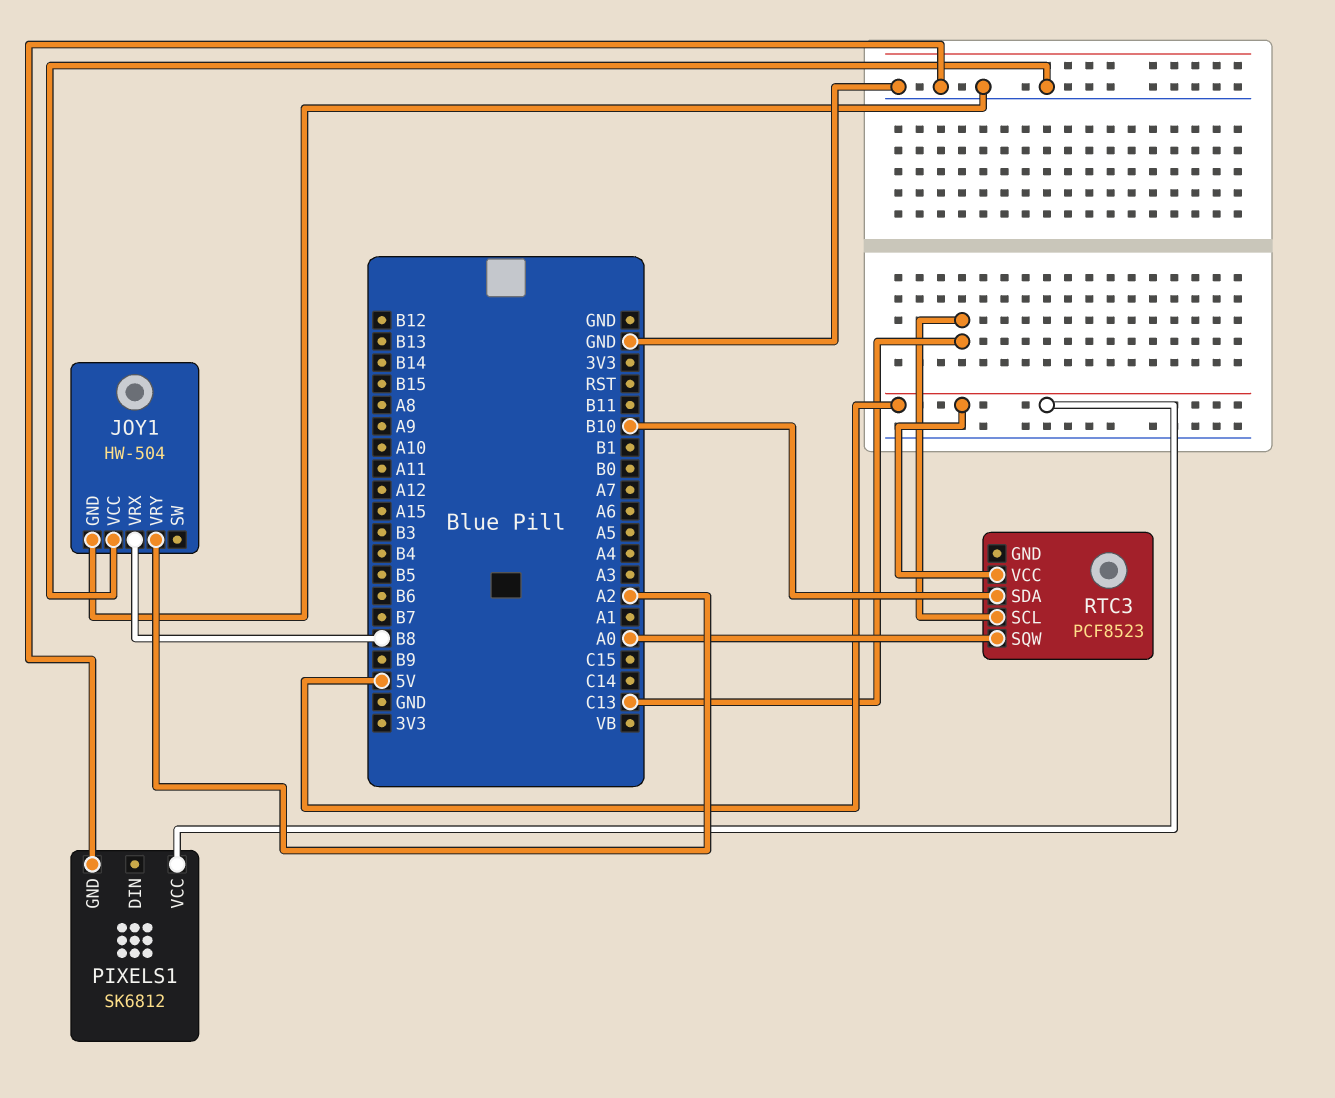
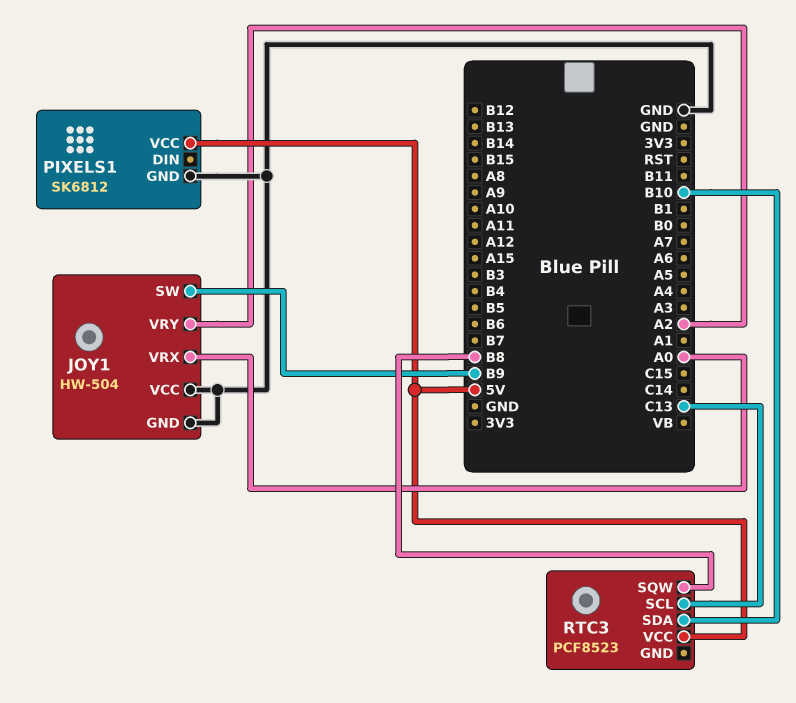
JOY1 pin SW: none -> B9
JOY1 pin VRX: B8 -> A0
RTC3 pin SQW: A0 -> B8

